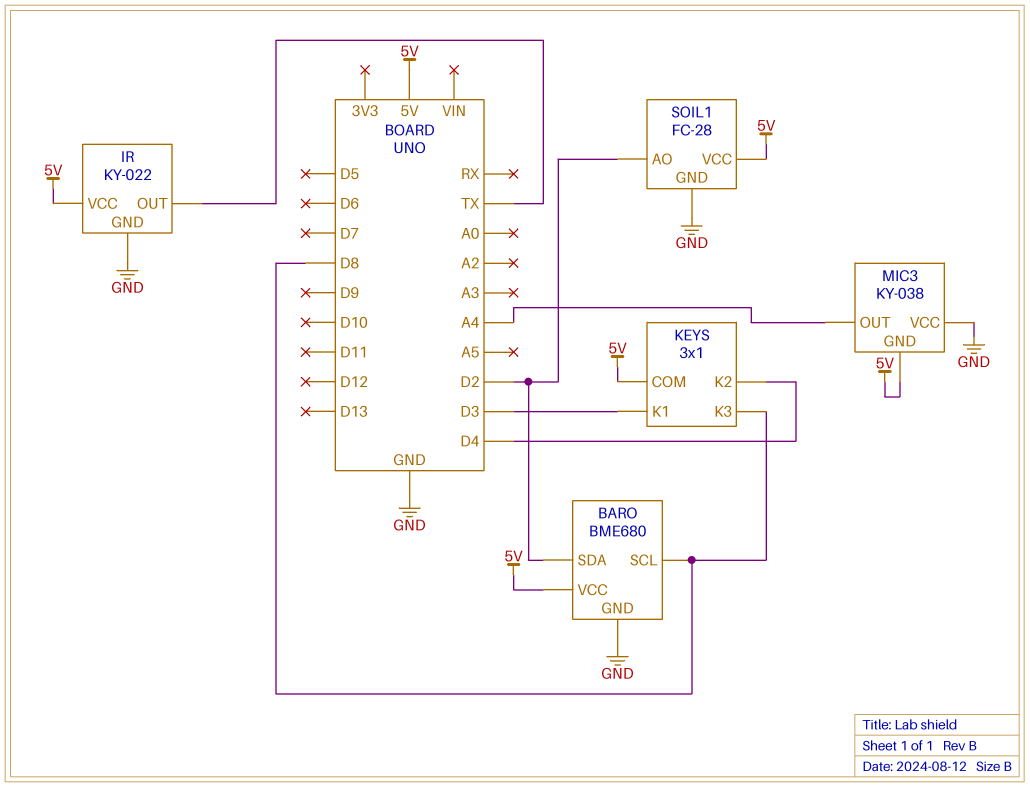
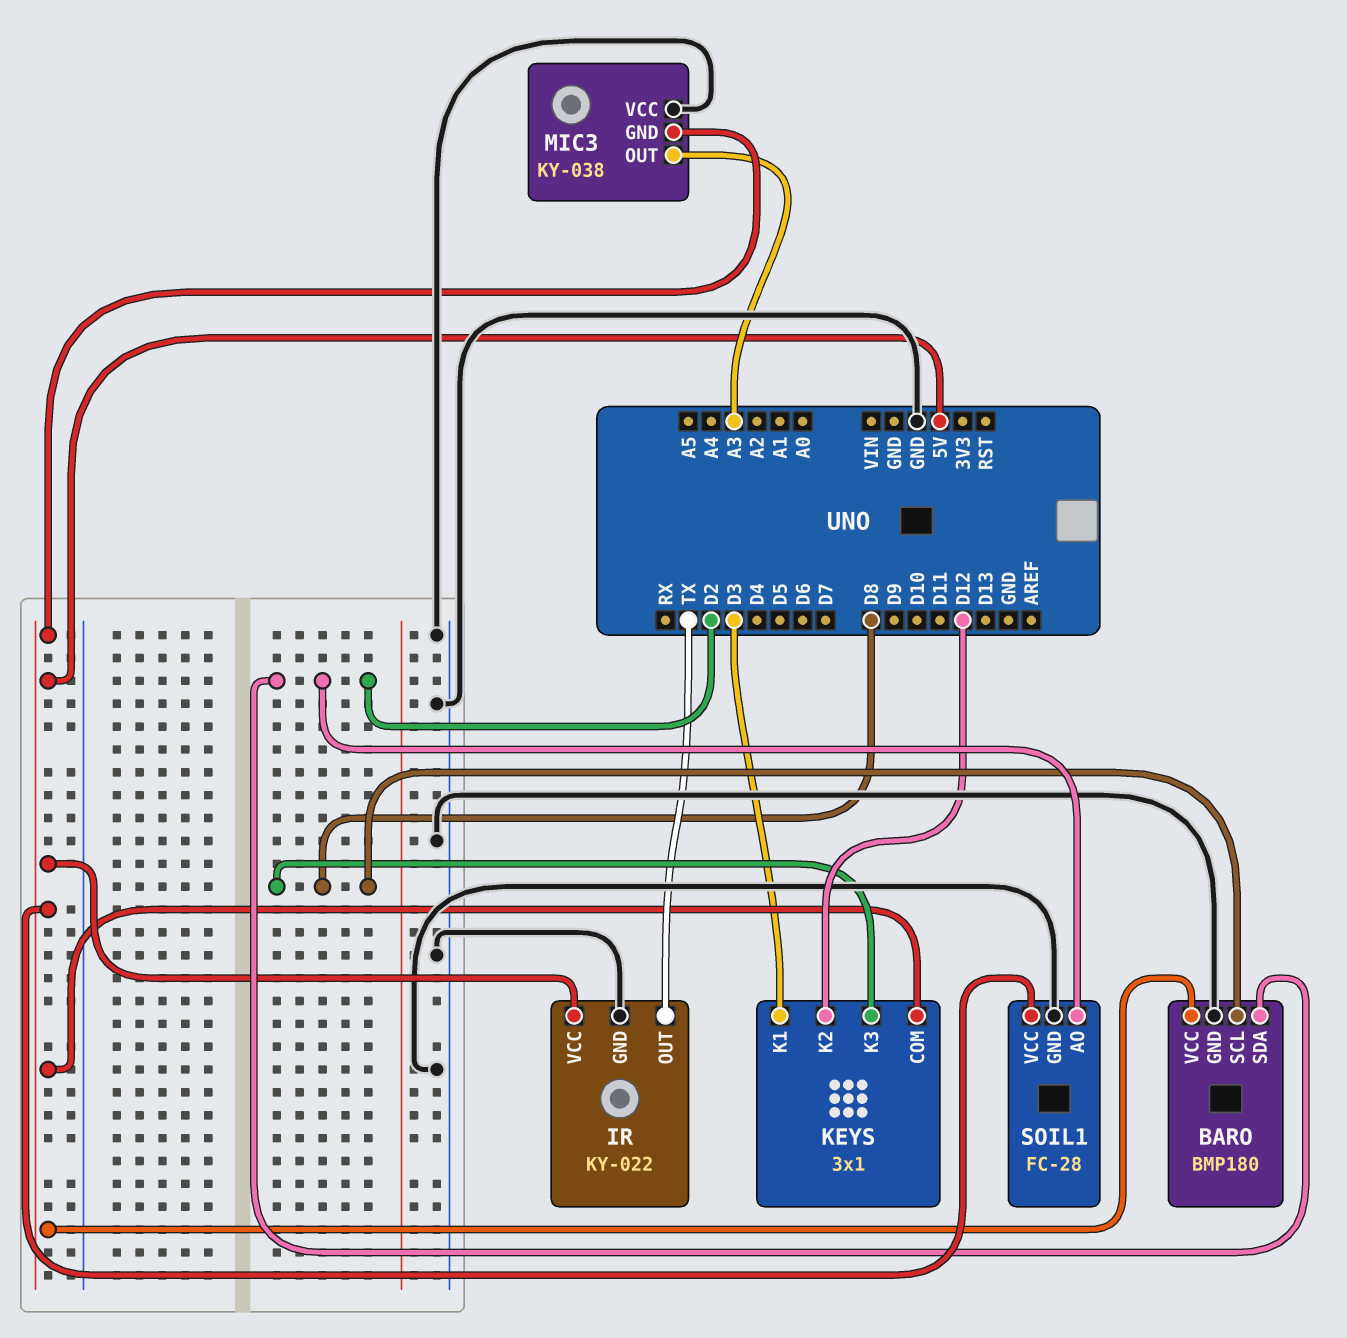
BARO: BME680 -> BMP180
KEYS pin K2: D4 -> D12
MIC3 pin OUT: A4 -> A3

